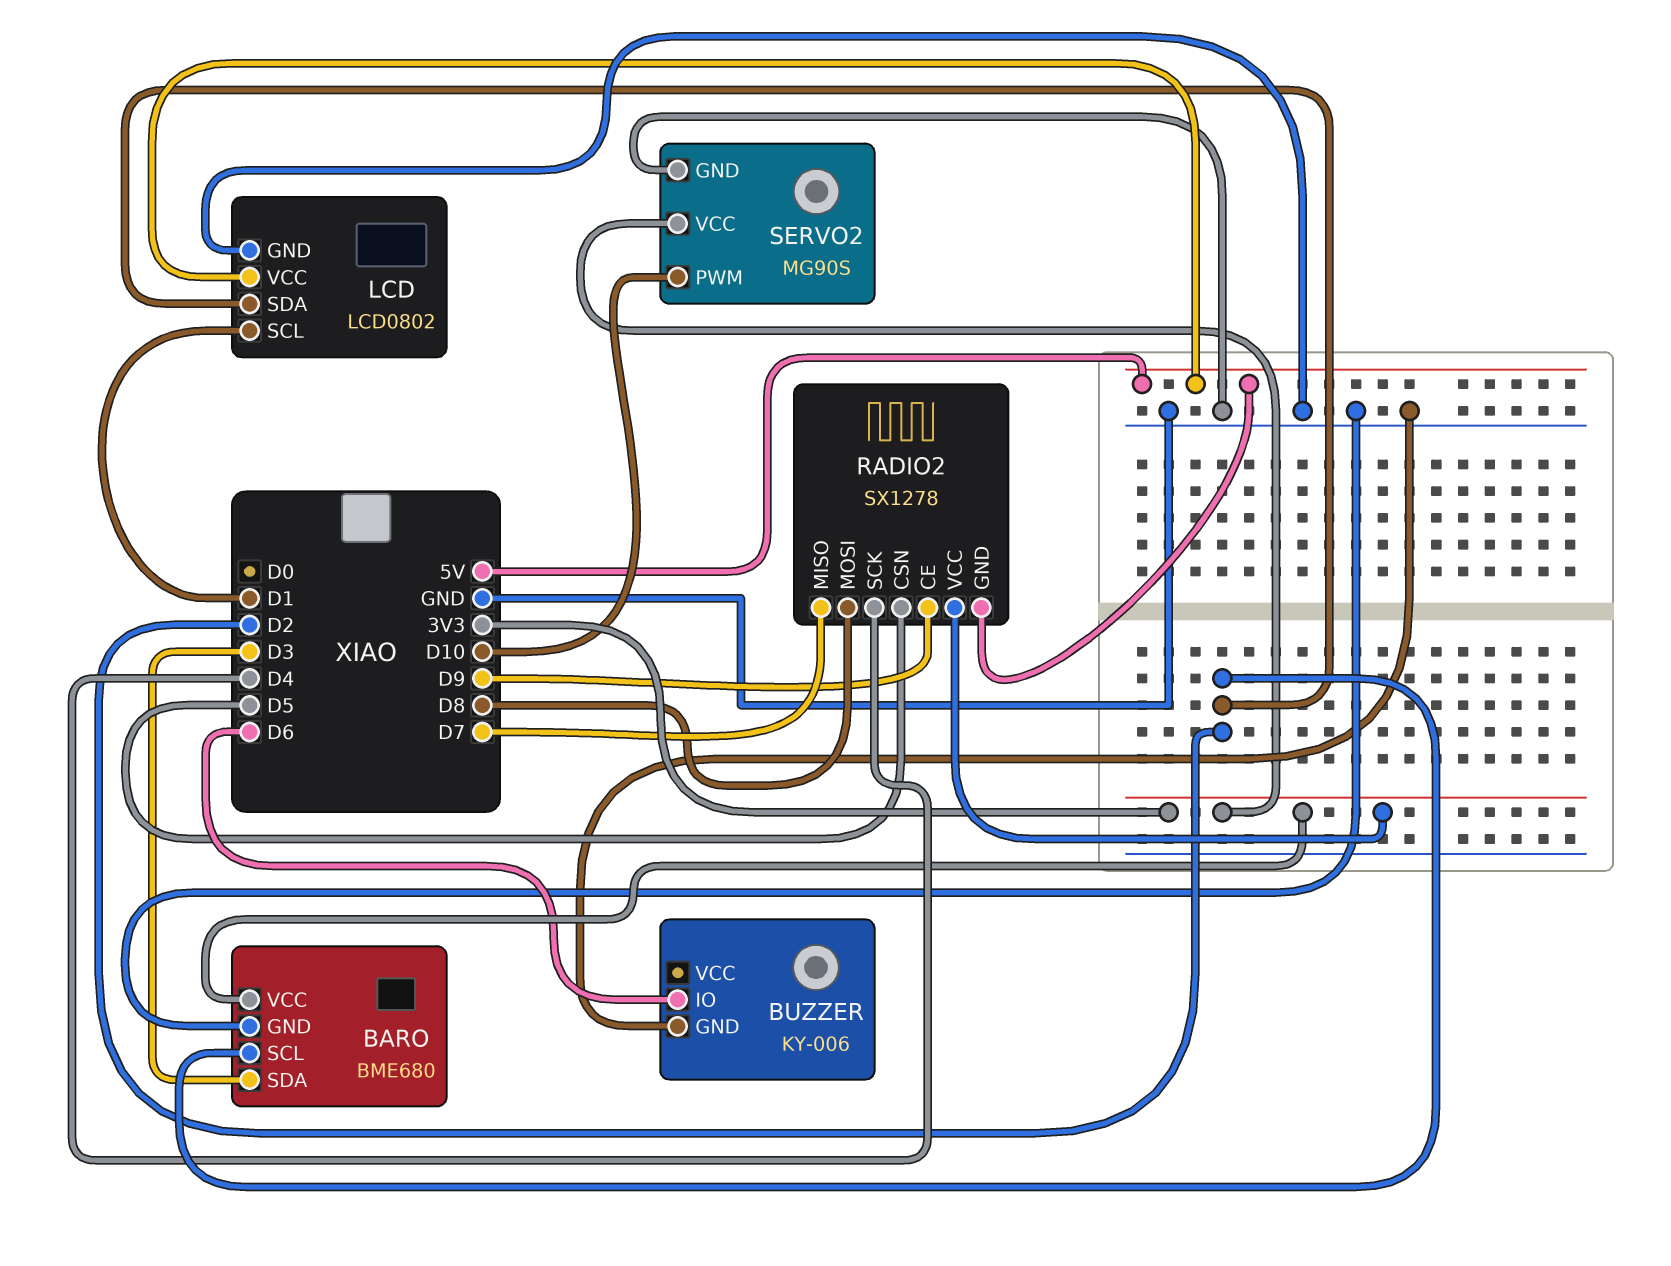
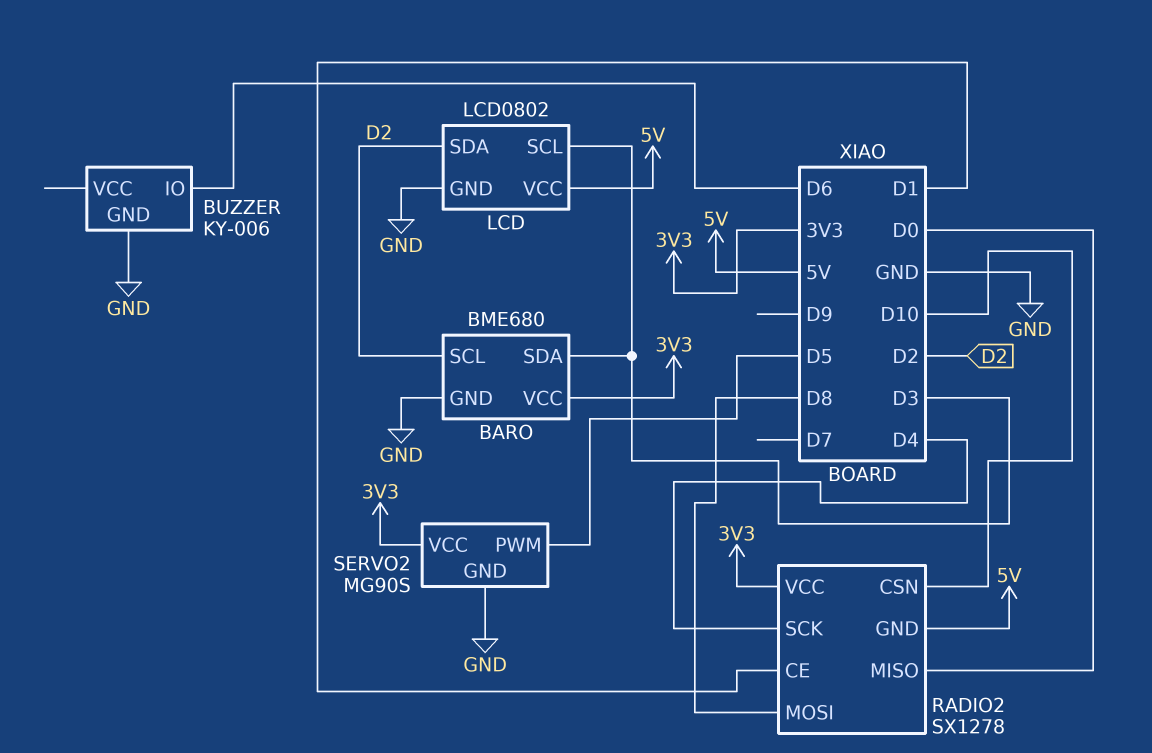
LCD pin SCL: D1 -> D3
RADIO2 pin CE: D9 -> D1
RADIO2 pin CSN: D5 -> D10
RADIO2 pin MISO: D7 -> D0
SERVO2 pin PWM: D10 -> D5

